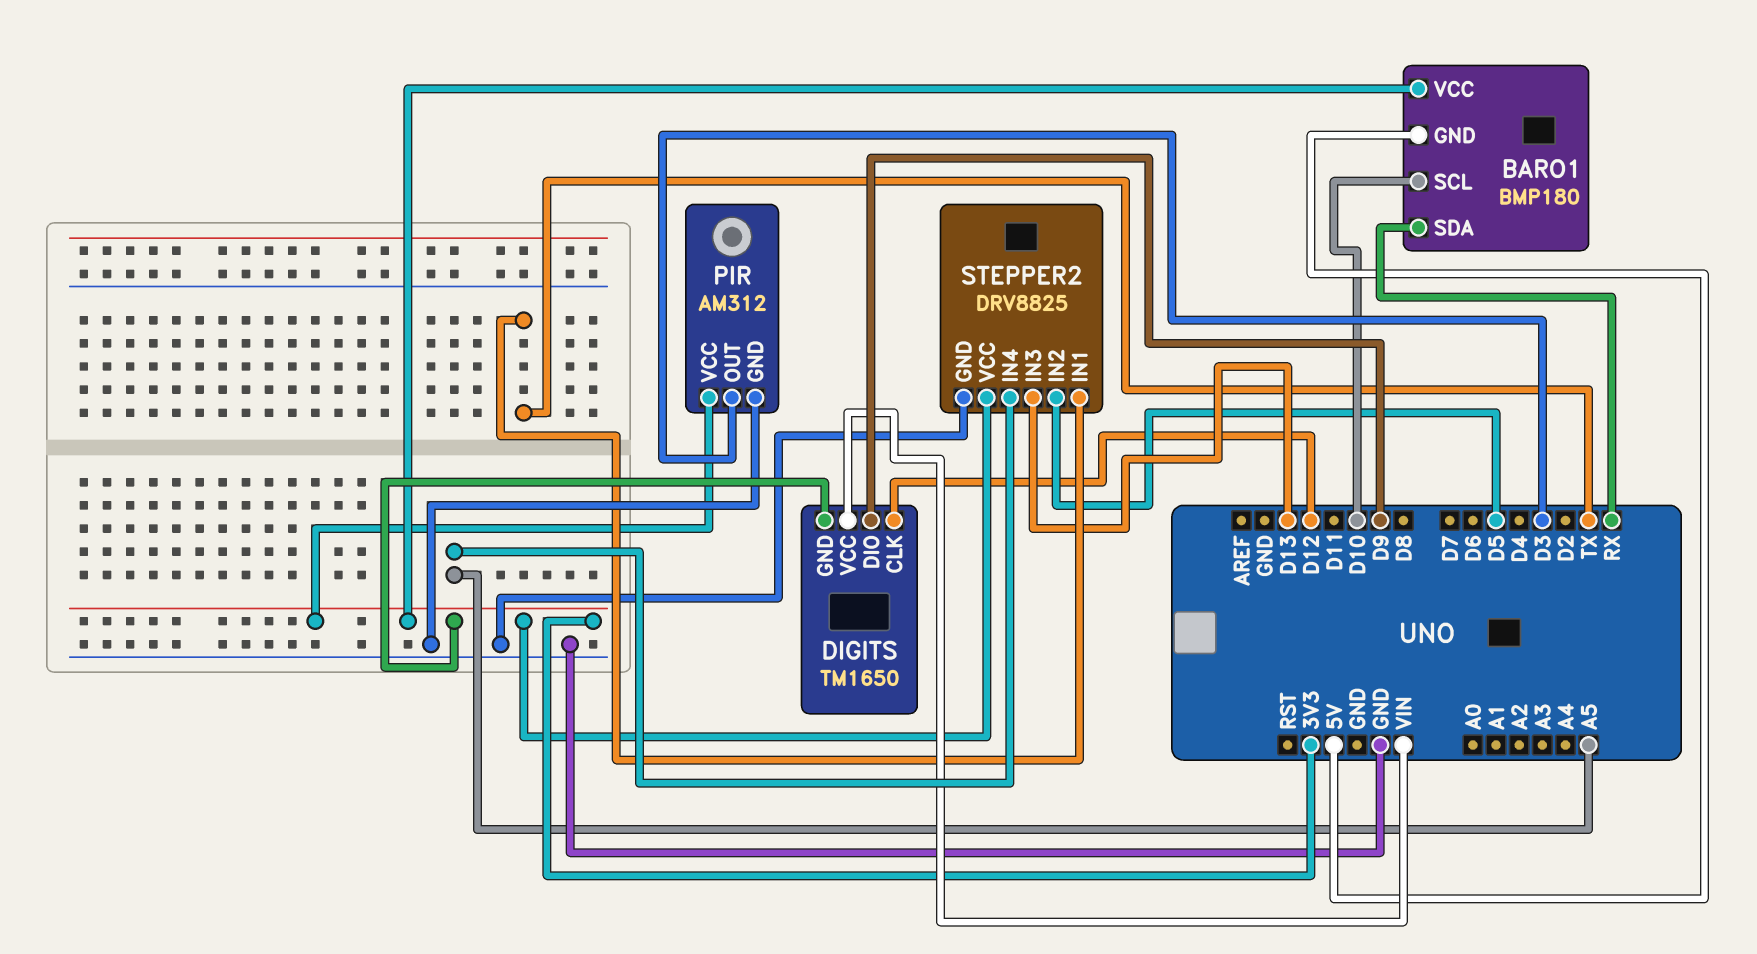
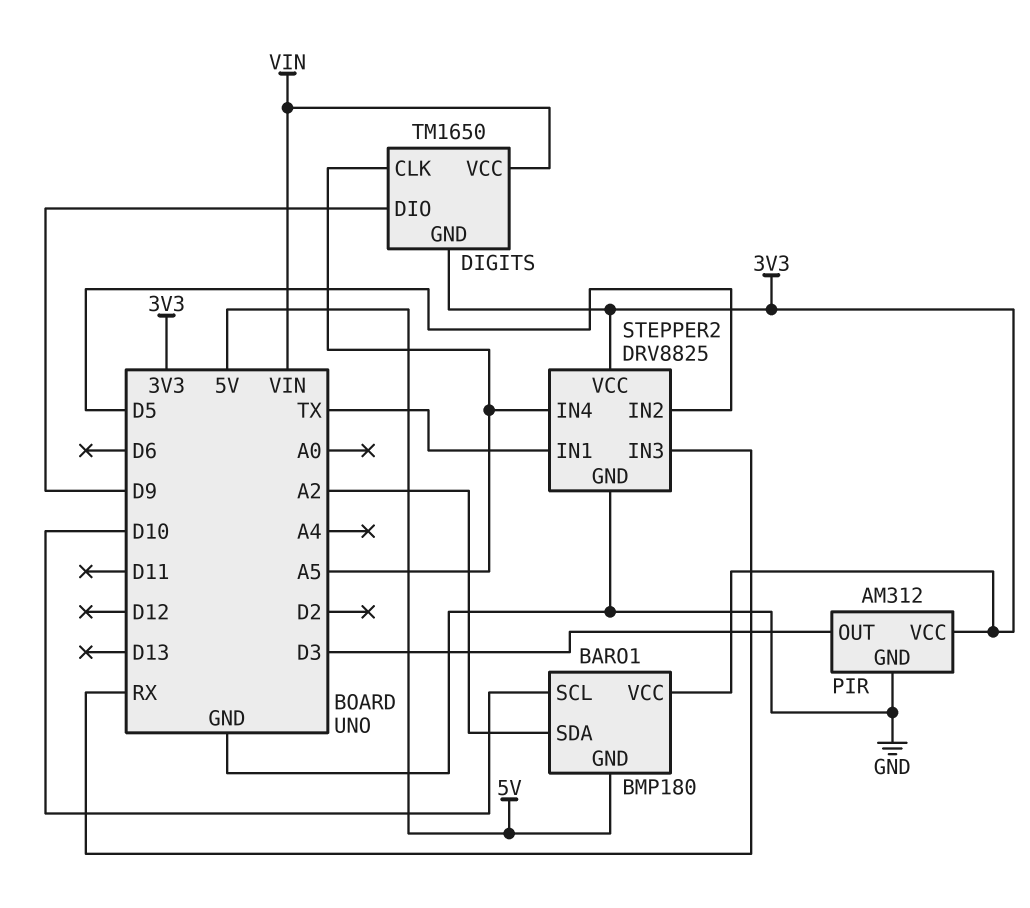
BARO1 pin SDA: RX -> A2
DIGITS pin CLK: D12 -> A5
STEPPER2 pin IN3: D13 -> RX

